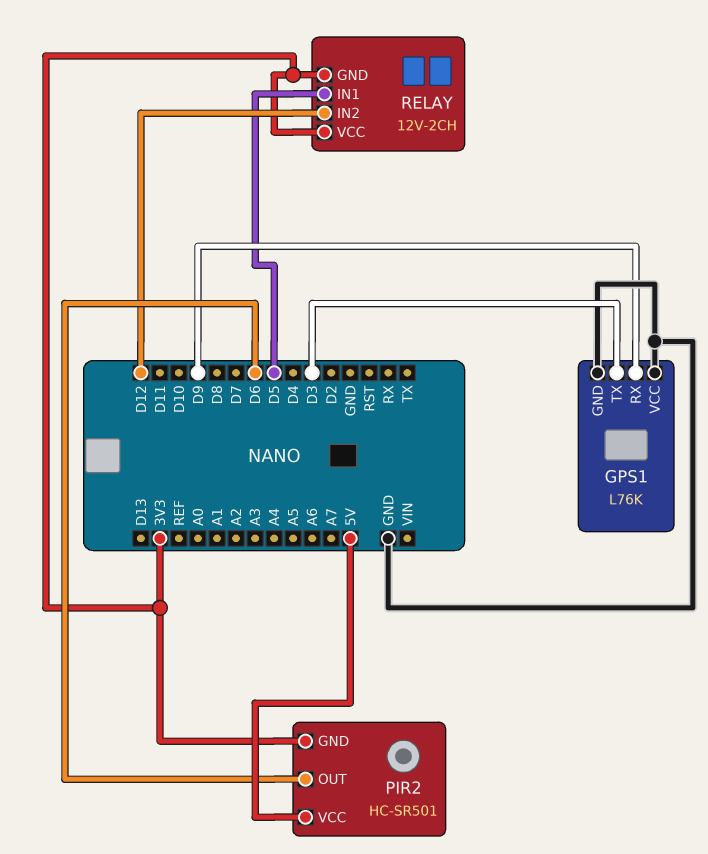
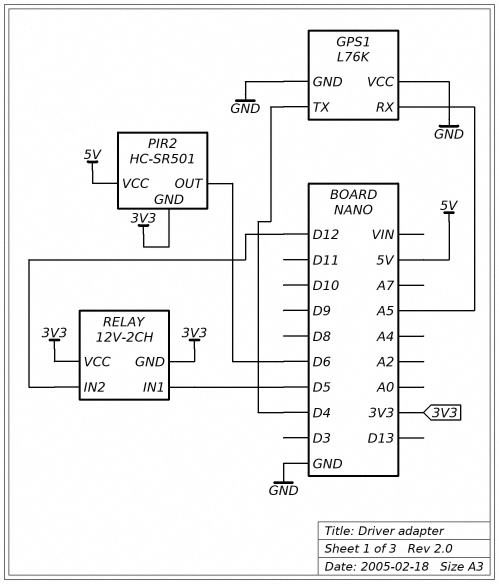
GPS1 pin RX: D9 -> A5
GPS1 pin TX: D3 -> D4

